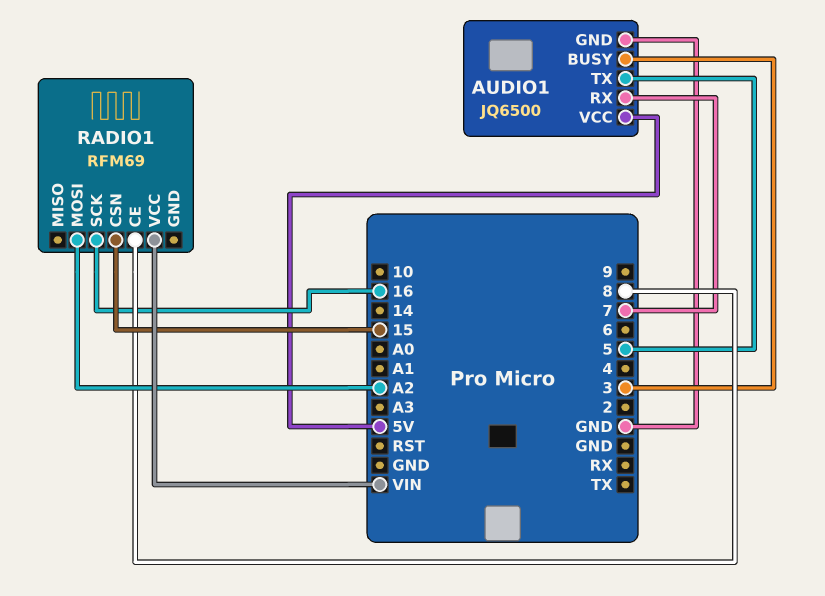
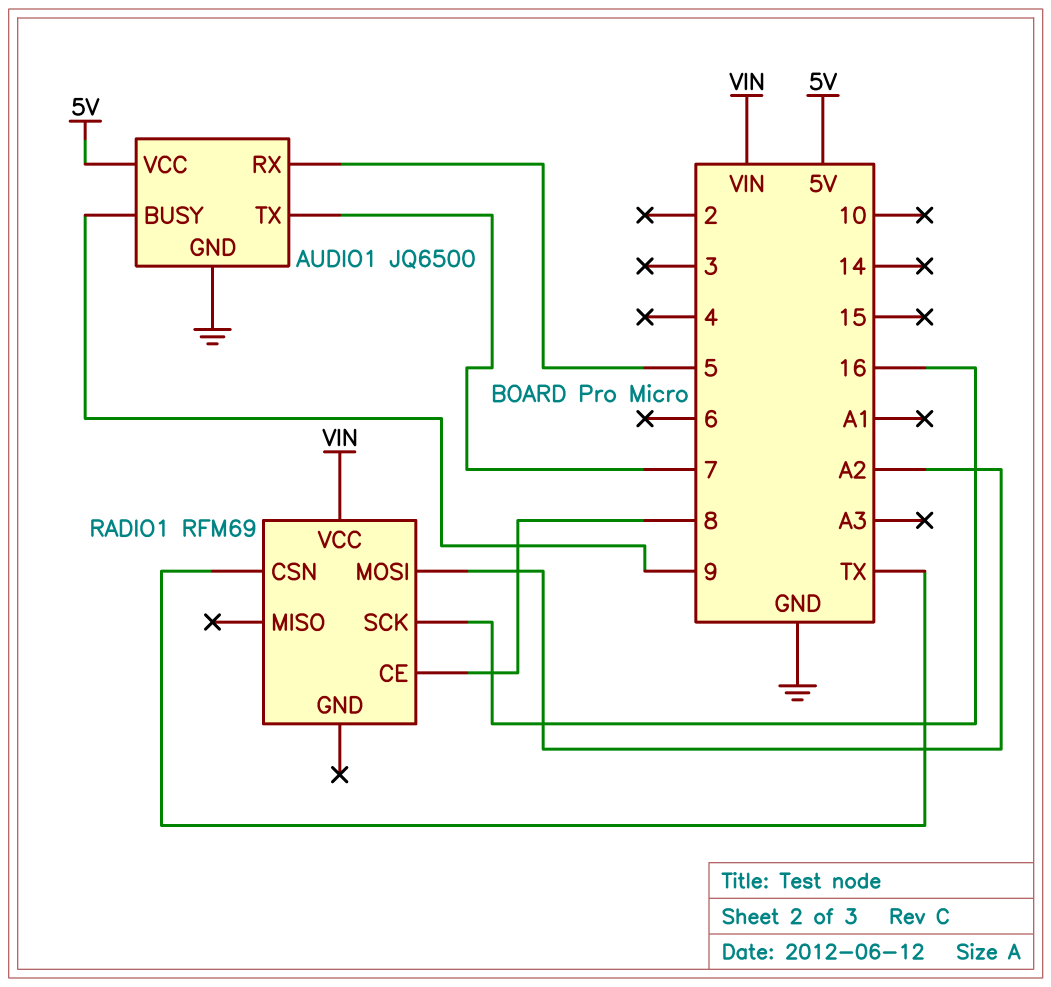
AUDIO1 pin BUSY: 3 -> 9
AUDIO1 pin RX: 7 -> 5
AUDIO1 pin TX: 5 -> 7
RADIO1 pin CSN: 15 -> TX

